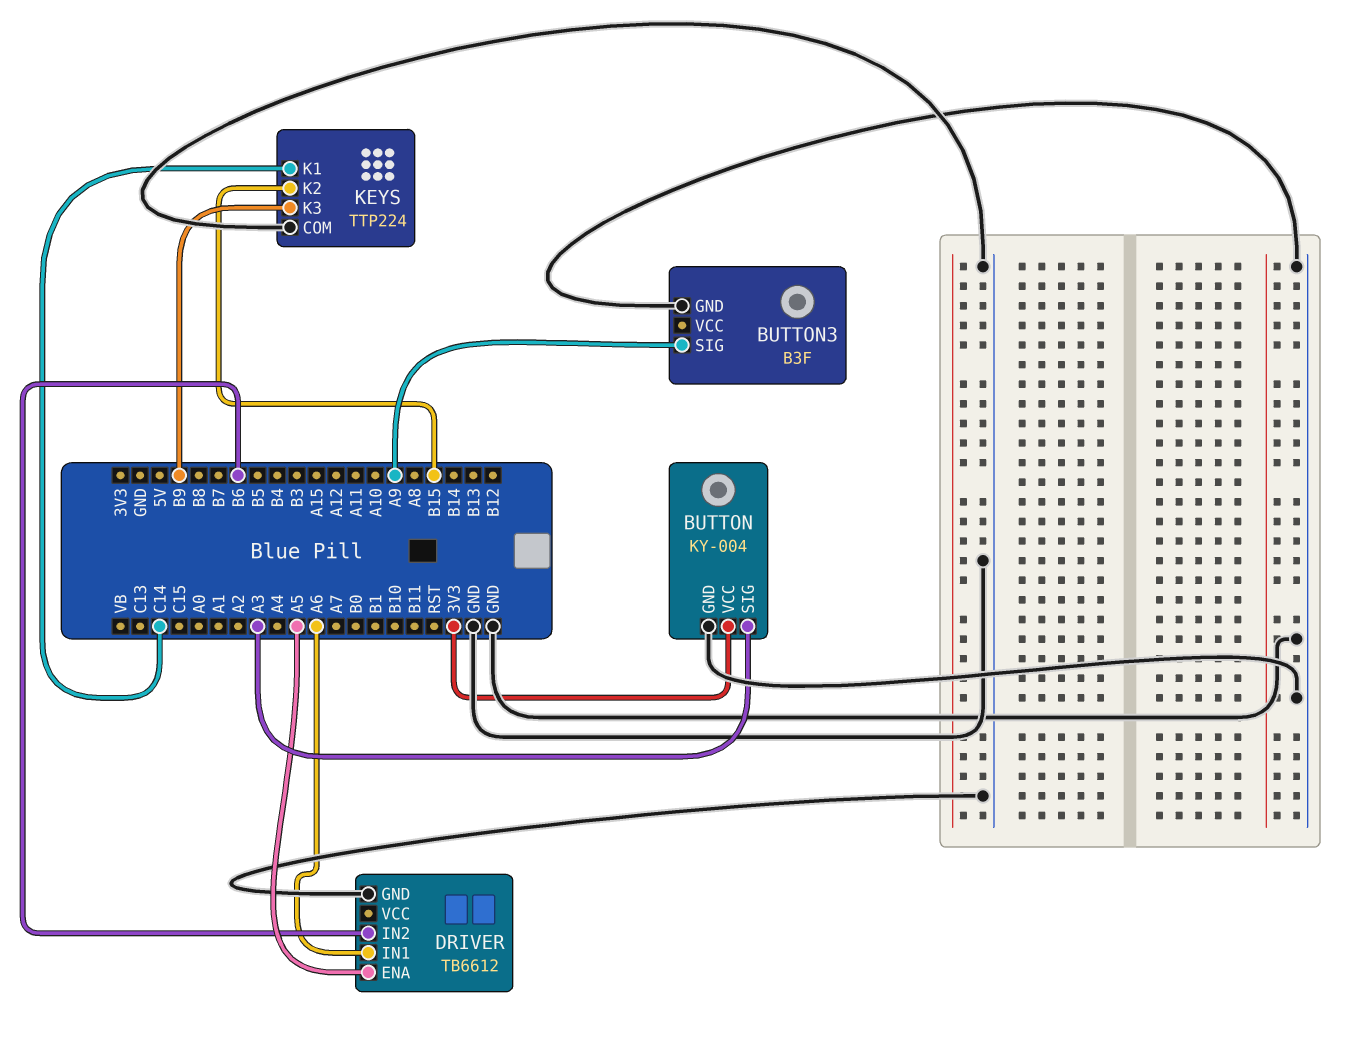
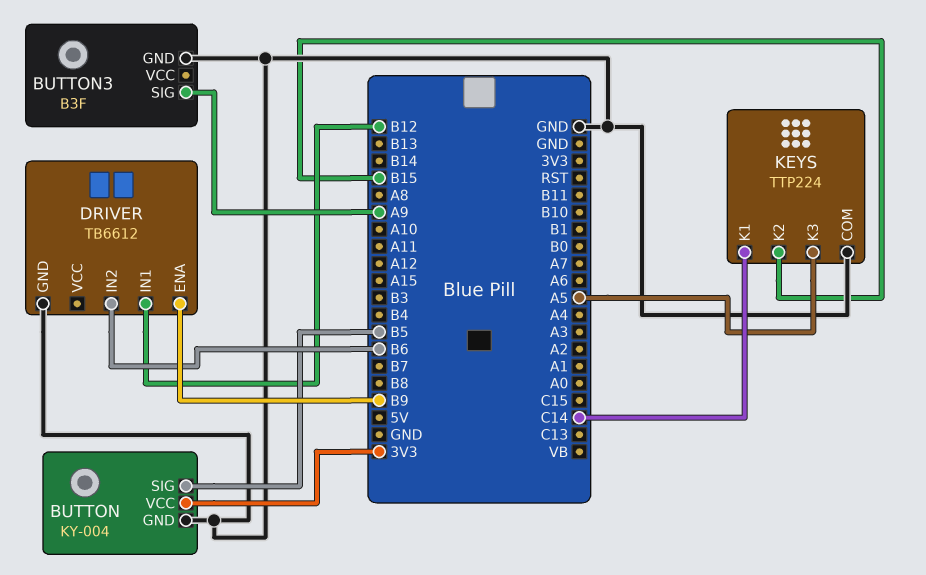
BUTTON pin SIG: A3 -> B5
DRIVER pin ENA: A5 -> B9
DRIVER pin IN1: A6 -> B12
KEYS pin K3: B9 -> A5

